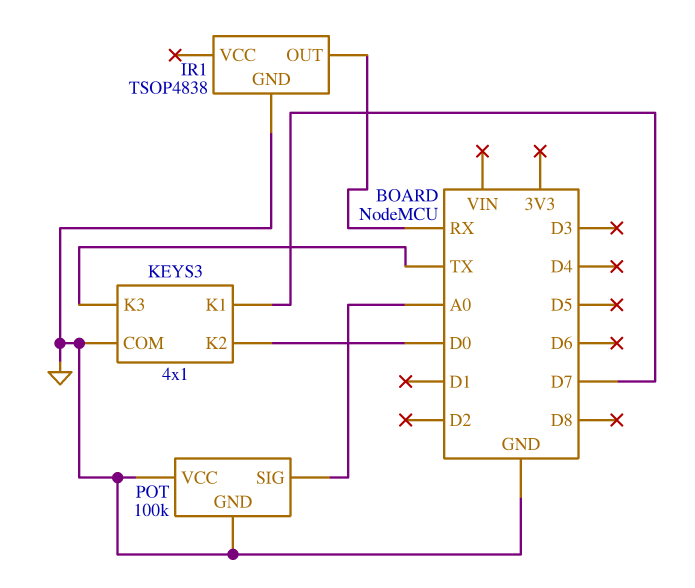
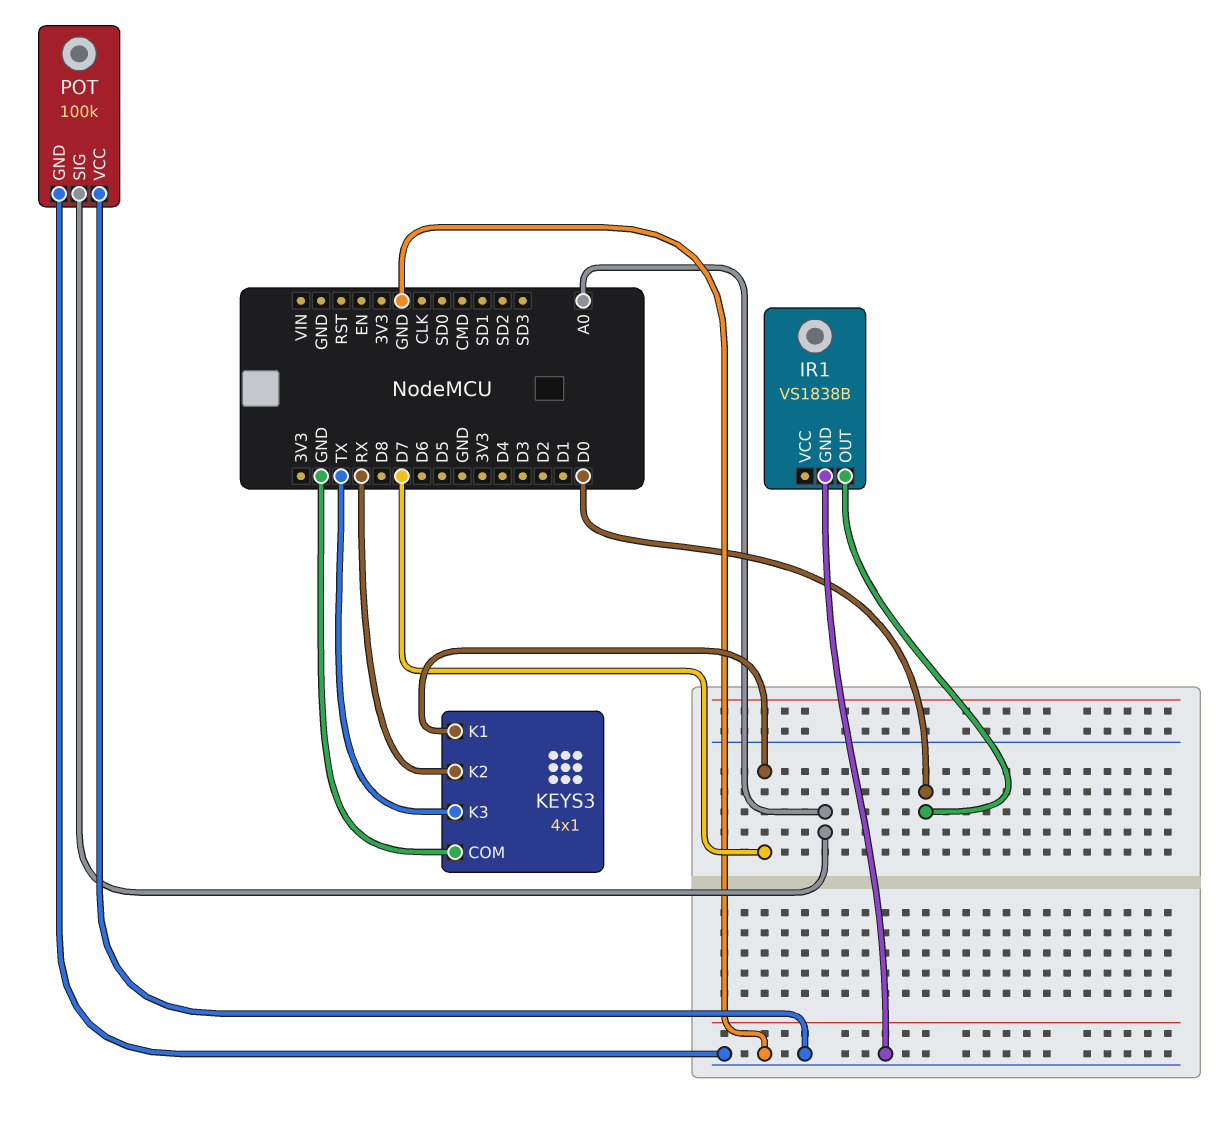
IR1: TSOP4838 -> VS1838B
IR1 pin OUT: RX -> D0
KEYS3 pin K2: D0 -> RX

